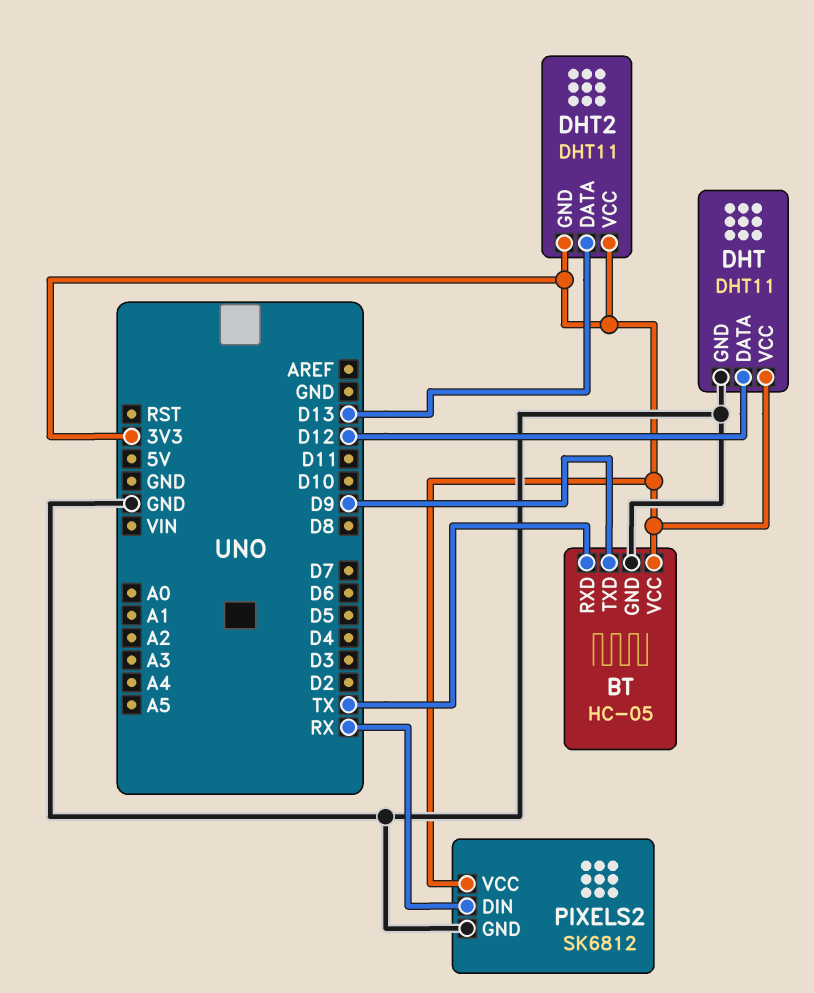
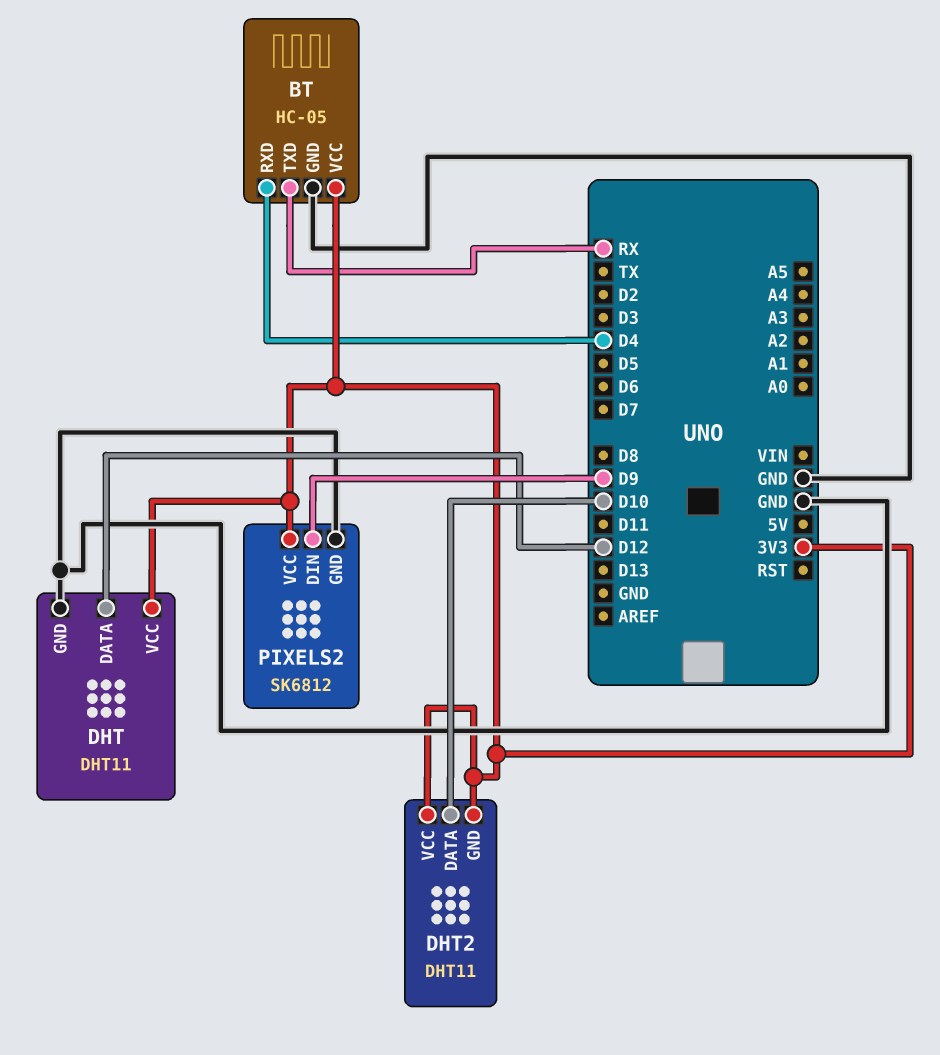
BT pin RXD: TX -> D4
BT pin TXD: D9 -> RX
DHT2 pin DATA: D13 -> D10
PIXELS2 pin DIN: RX -> D9

